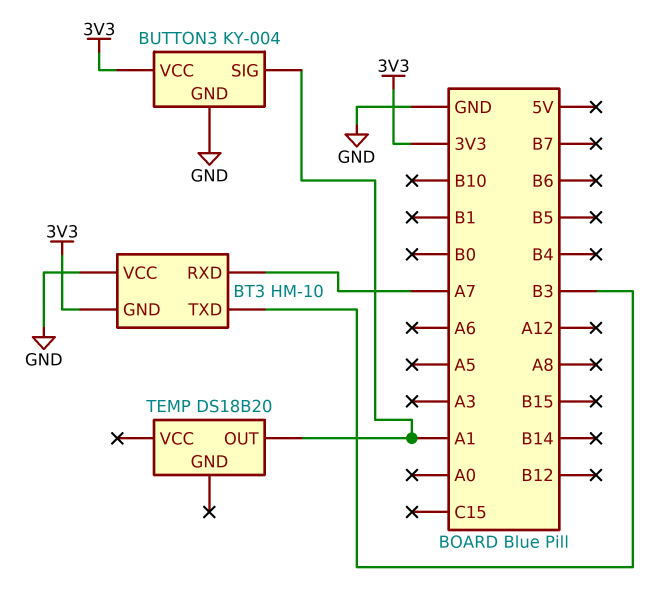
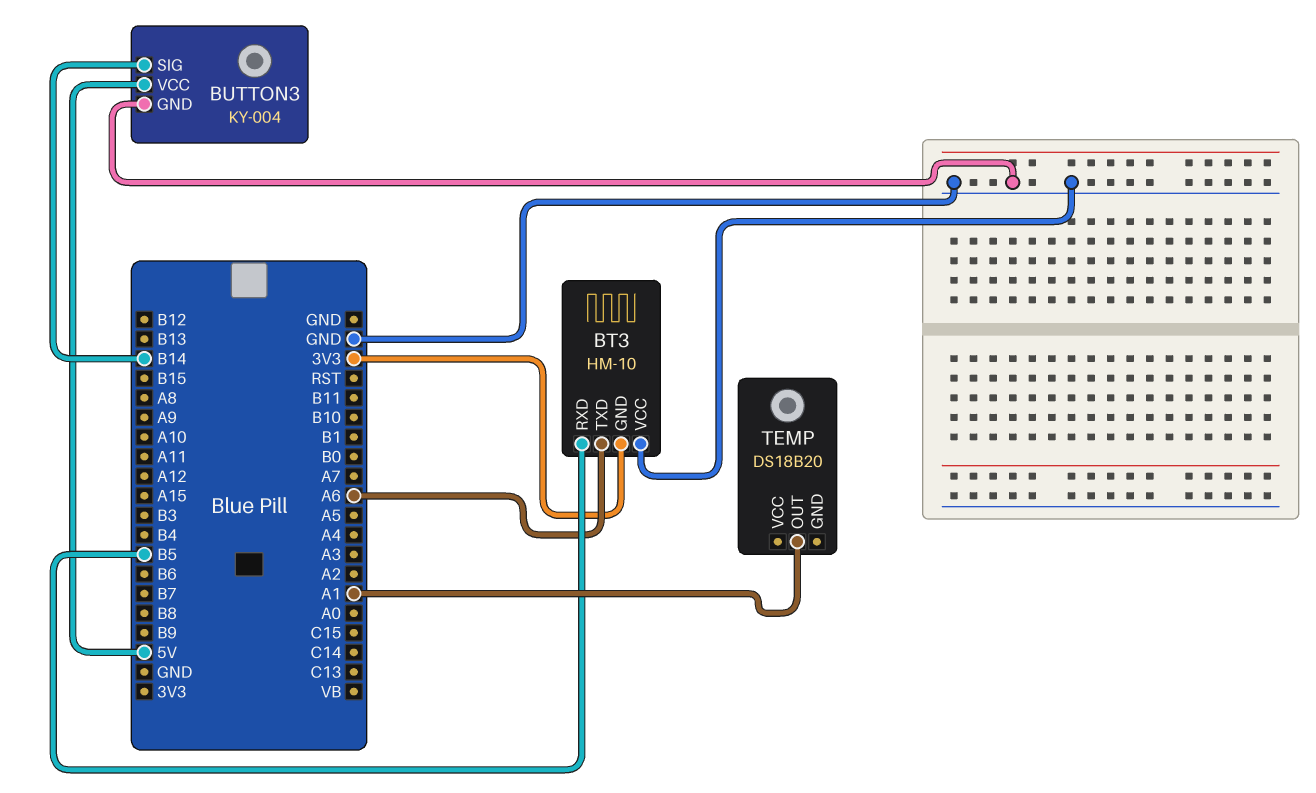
BT3 pin RXD: A7 -> B5
BT3 pin TXD: B3 -> A6
BUTTON3 pin SIG: A1 -> B14
BUTTON3 pin VCC: 3V3 -> 5V

